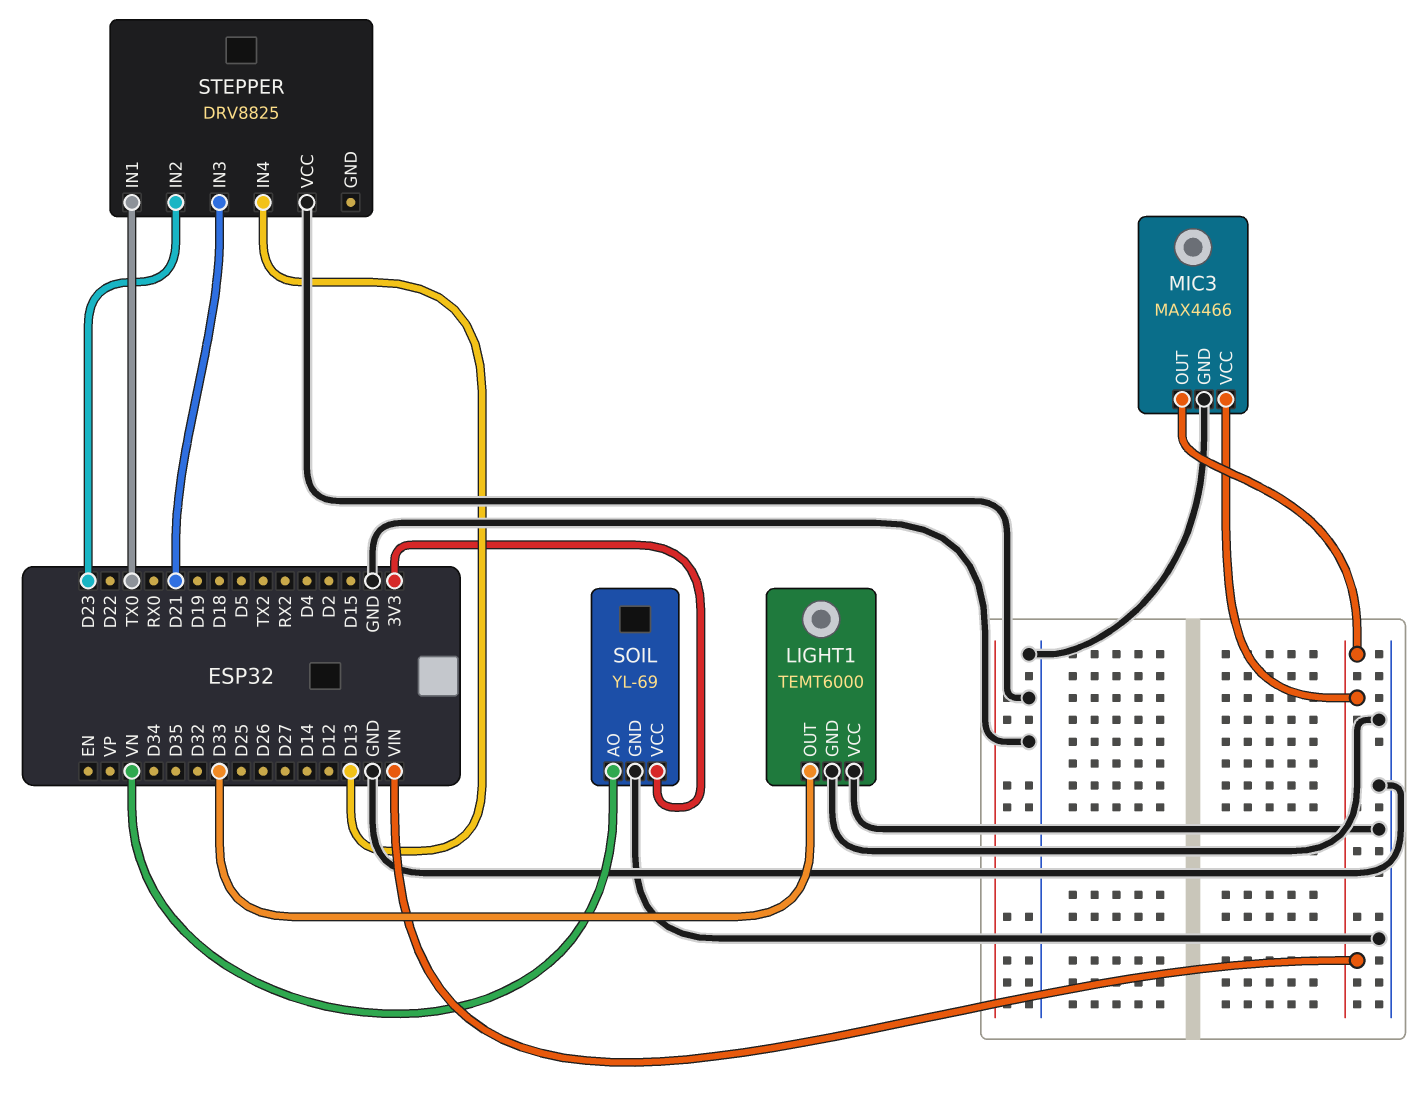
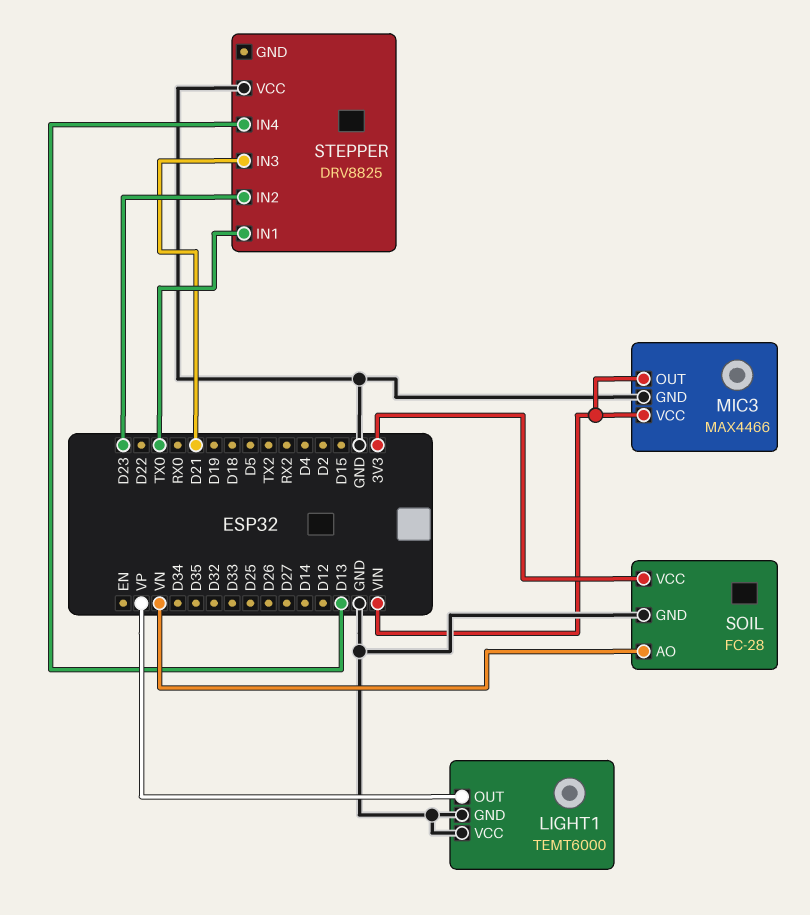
LIGHT1 pin OUT: D33 -> VP
SOIL: YL-69 -> FC-28

